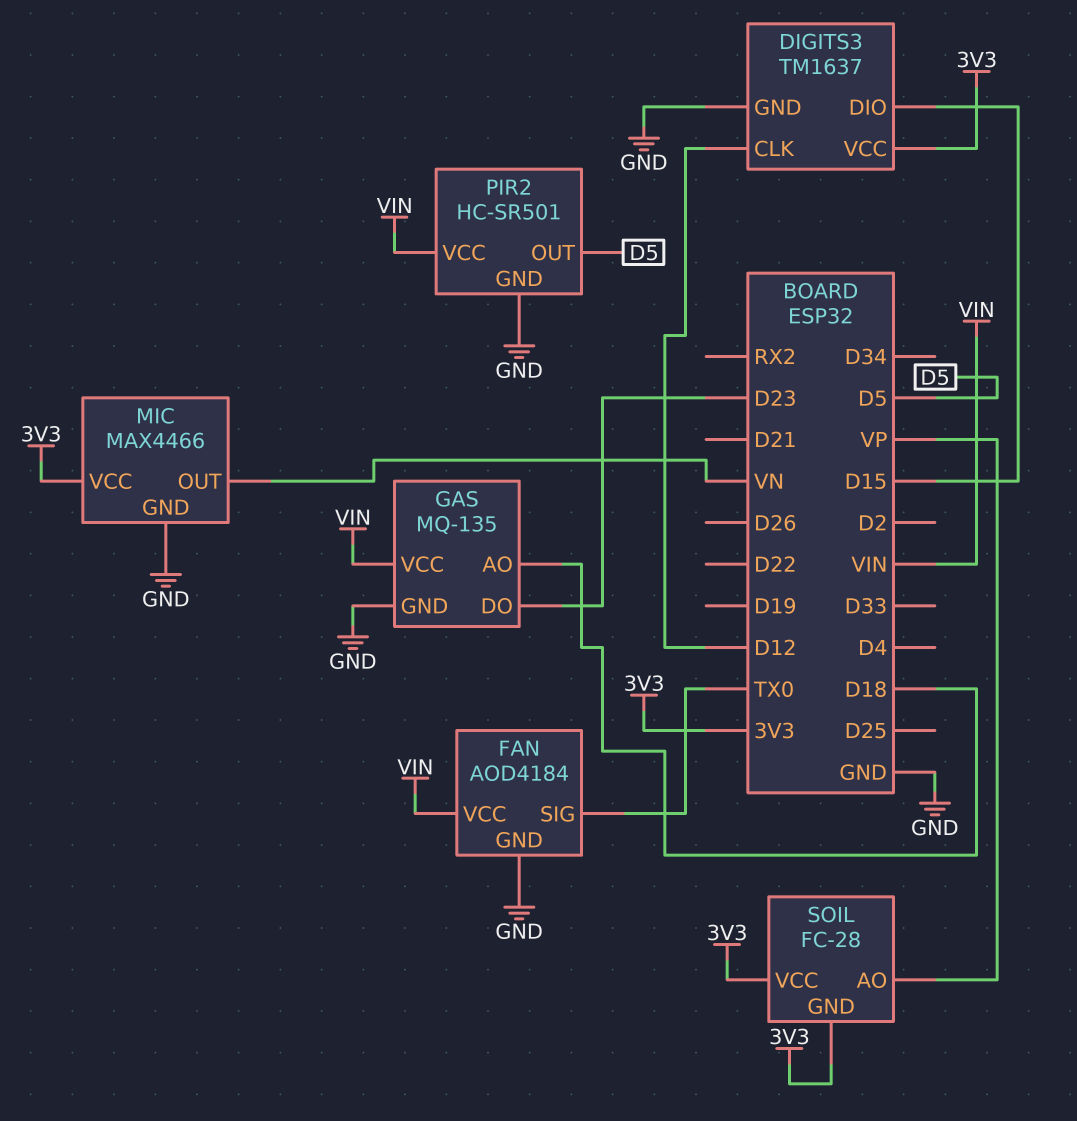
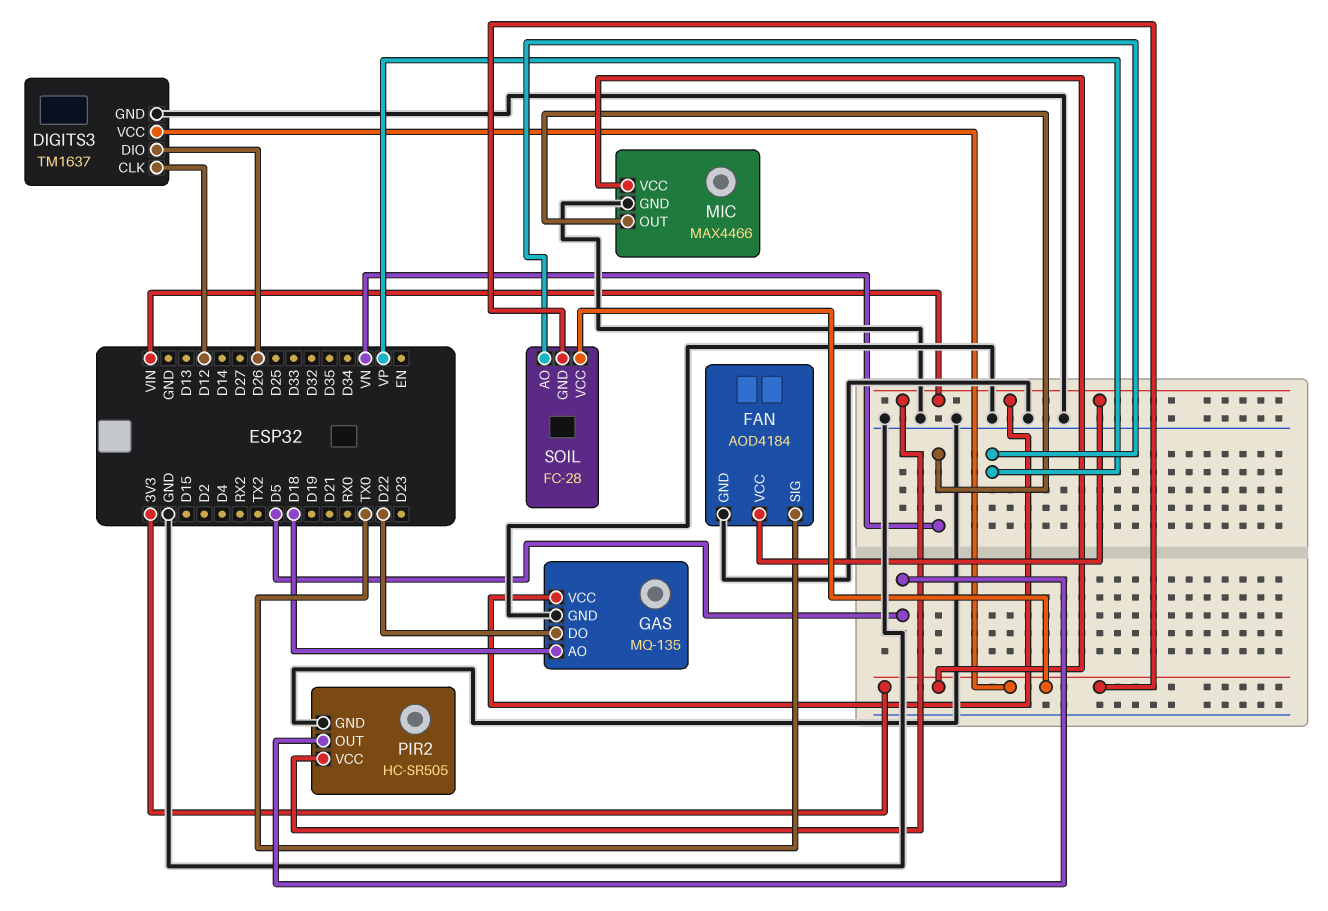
DIGITS3 pin DIO: D15 -> D26
GAS pin DO: D23 -> D22
PIR2: HC-SR501 -> HC-SR505

